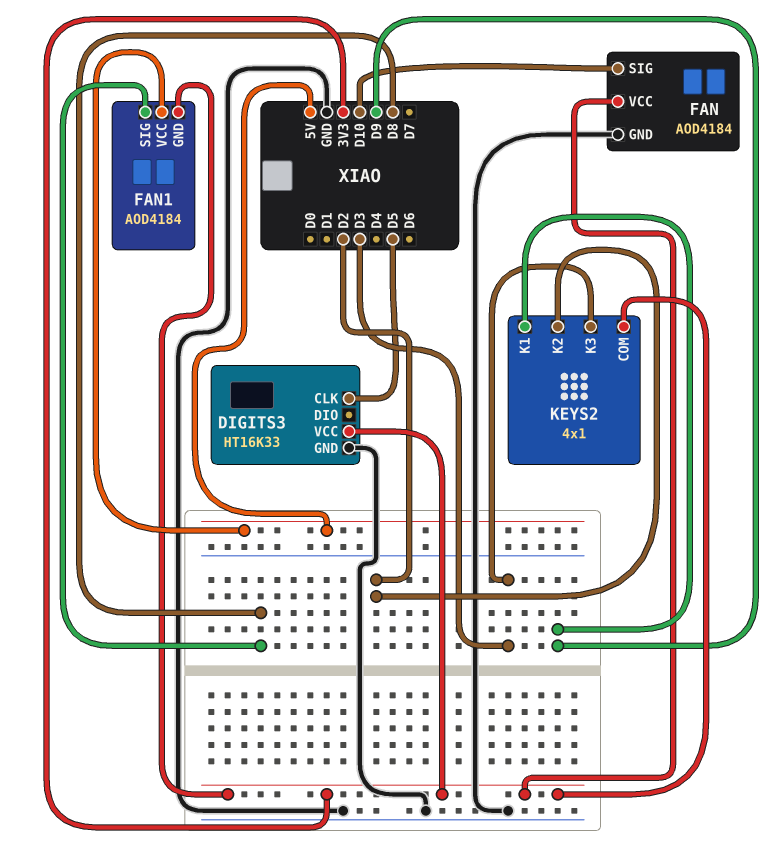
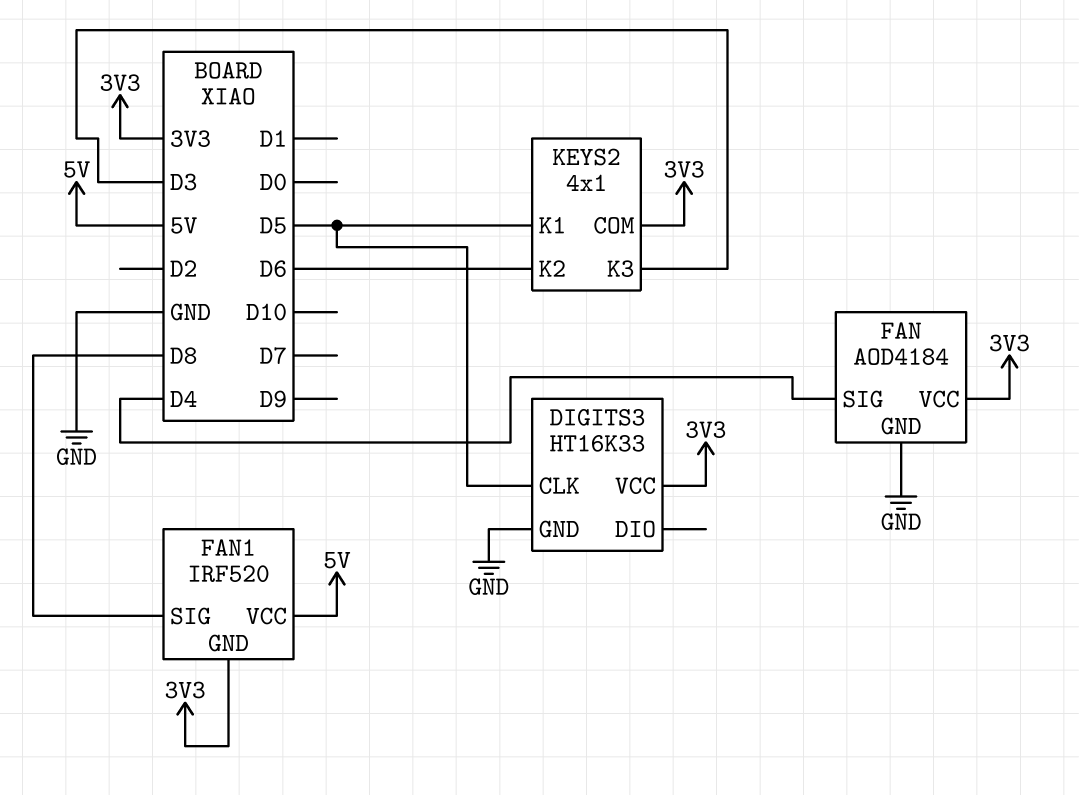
FAN pin SIG: D10 -> D4
FAN1: AOD4184 -> IRF520
KEYS2 pin K1: D9 -> D5
KEYS2 pin K2: D2 -> D6

